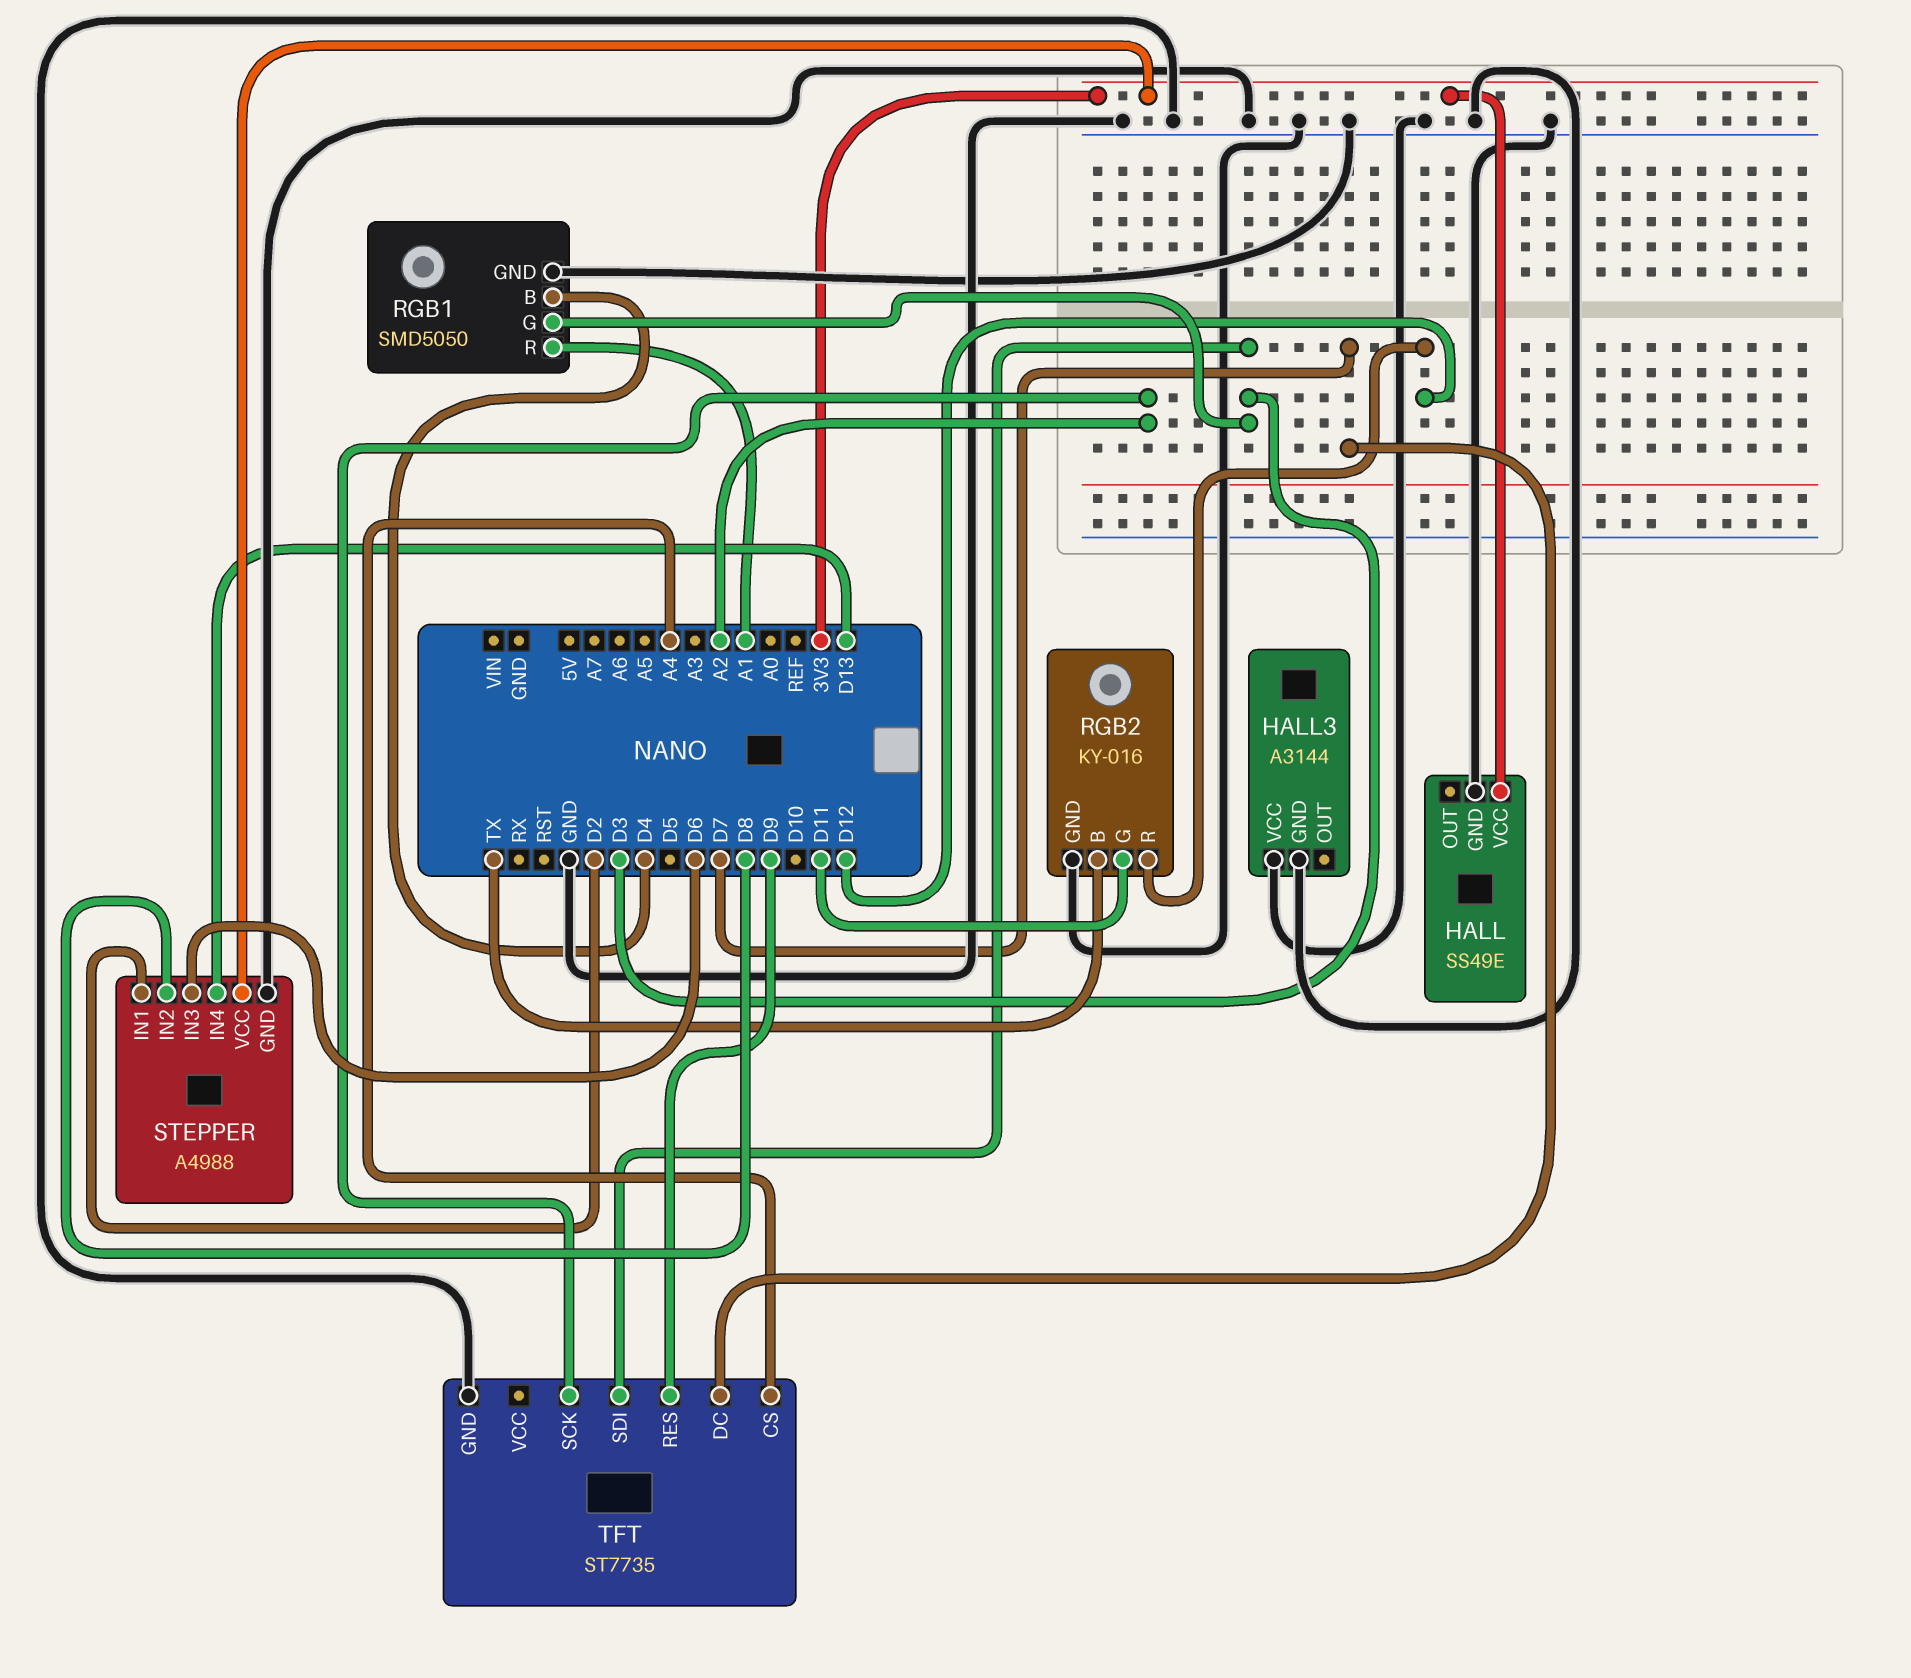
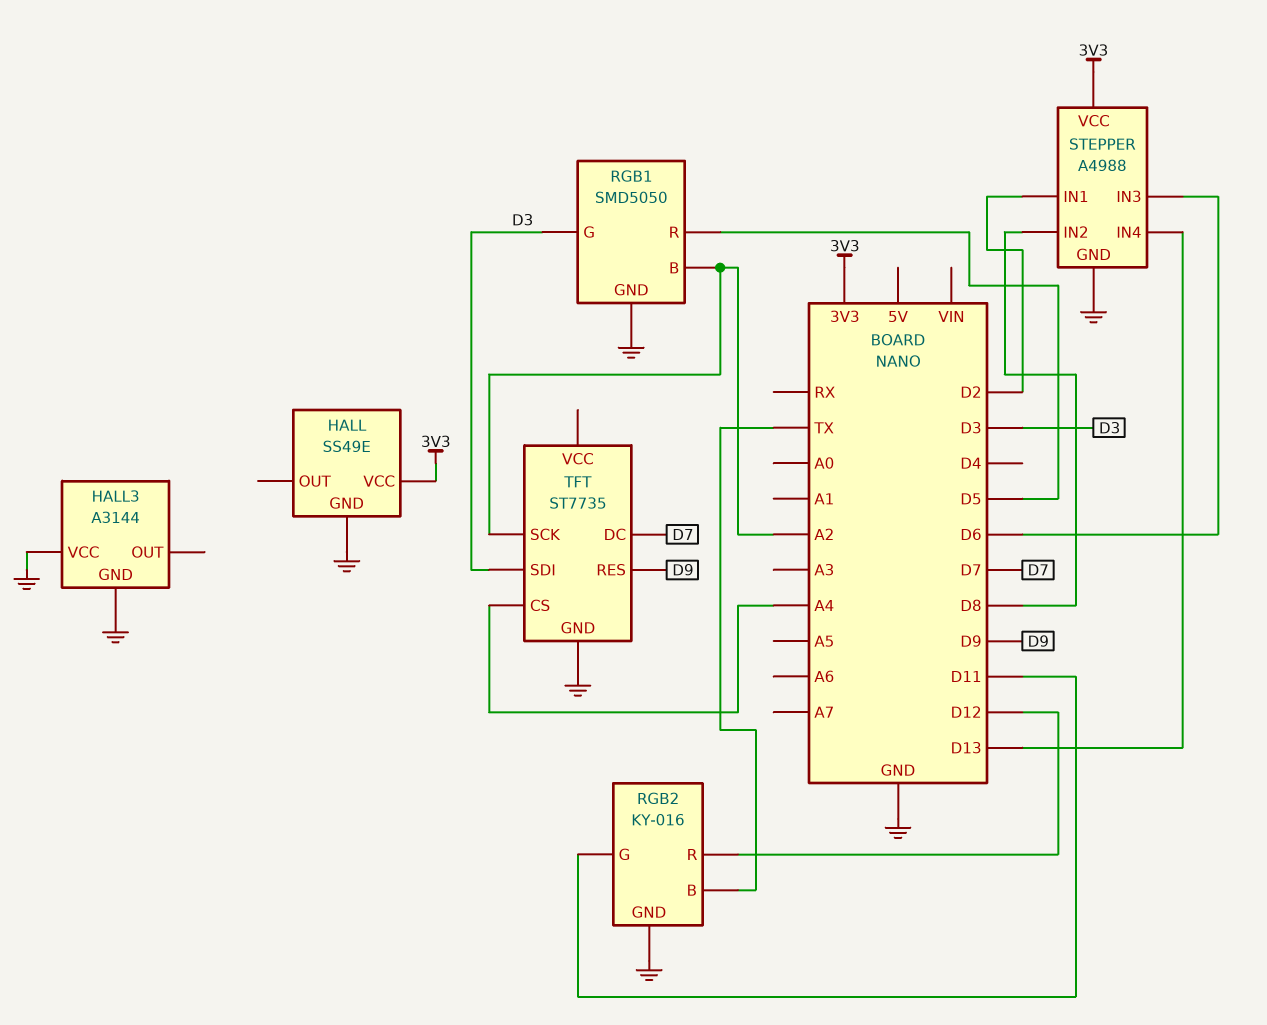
RGB1 pin B: D4 -> A2
RGB1 pin R: A1 -> D5

